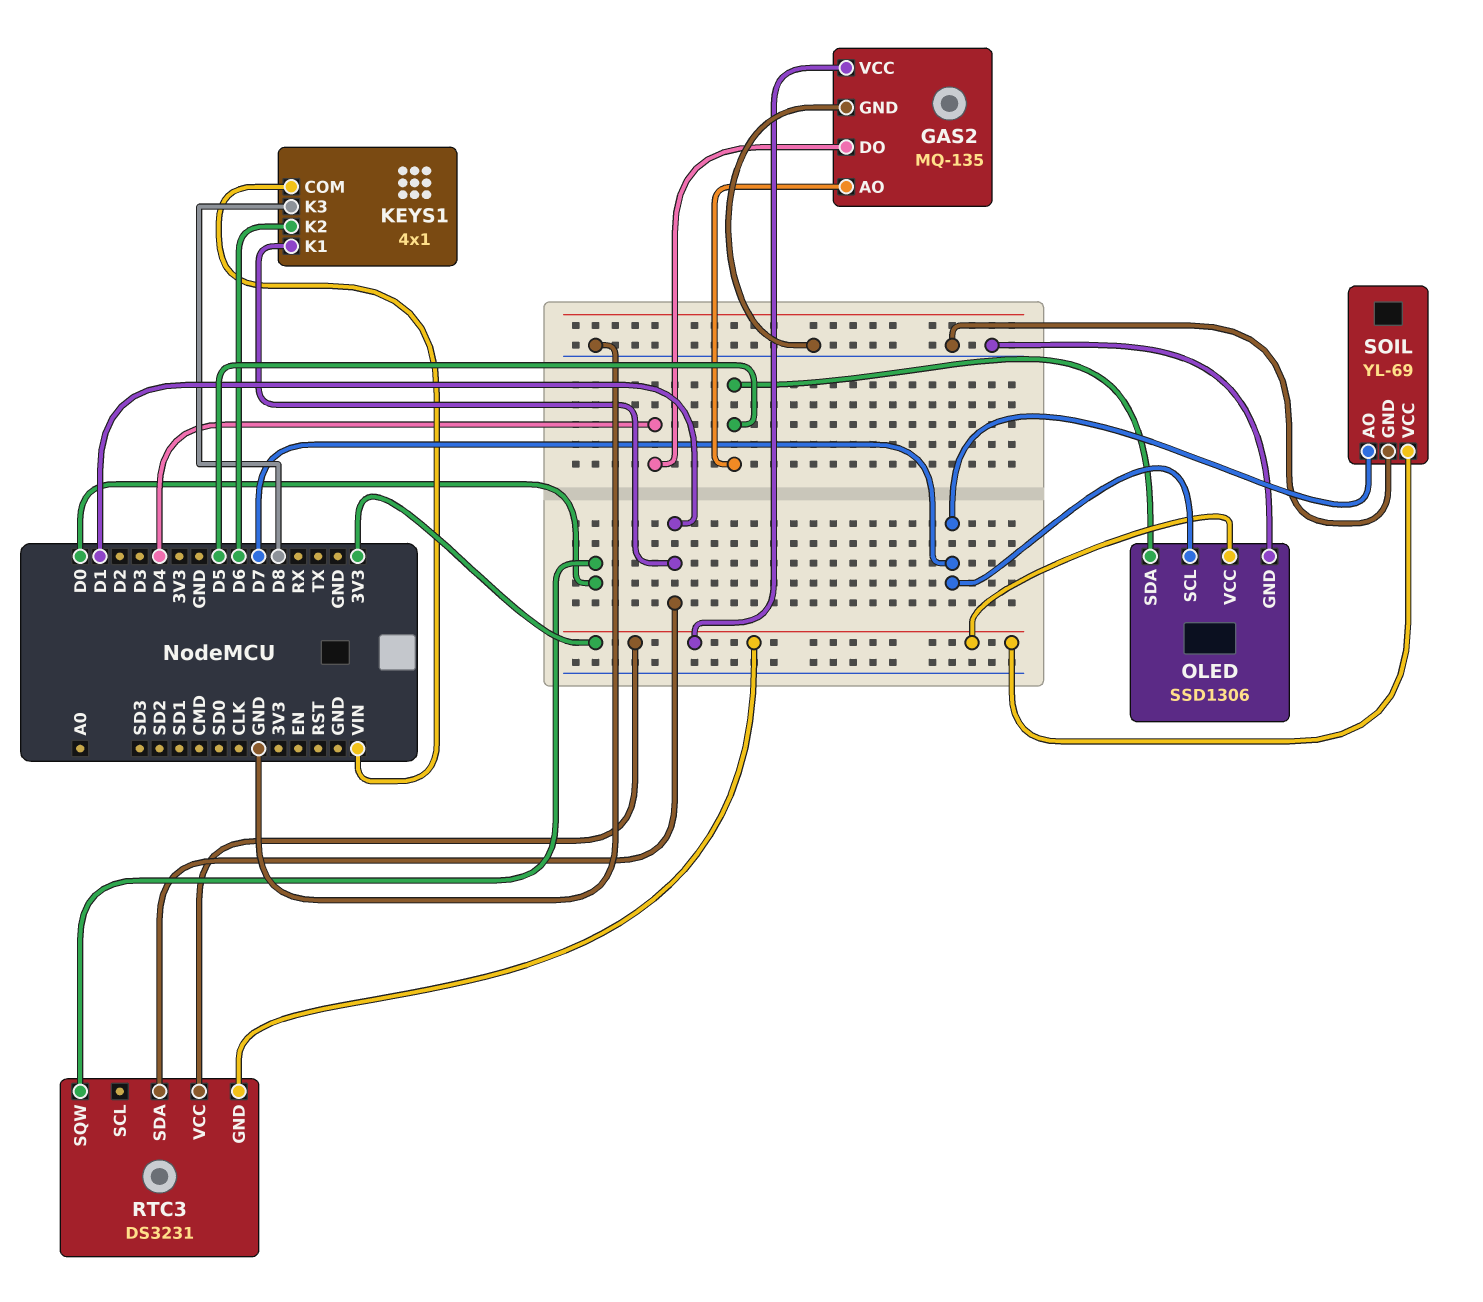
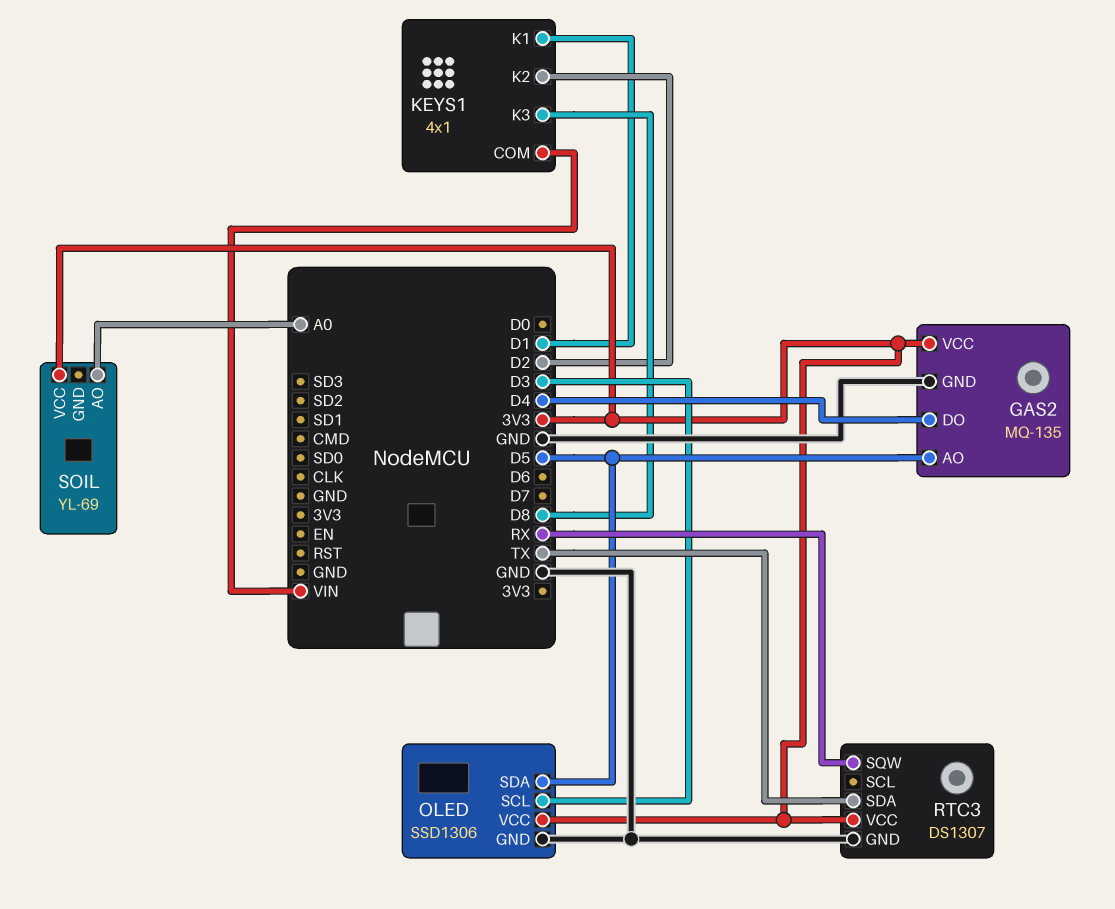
KEYS1 pin K2: D6 -> D2
OLED pin SCL: D7 -> D3
RTC3: DS3231 -> DS1307
RTC3 pin GND: 3V3 -> GND
RTC3 pin SDA: D1 -> TX
RTC3 pin SQW: D0 -> RX
SOIL pin AO: D7 -> A0
SOIL pin GND: GND -> none

